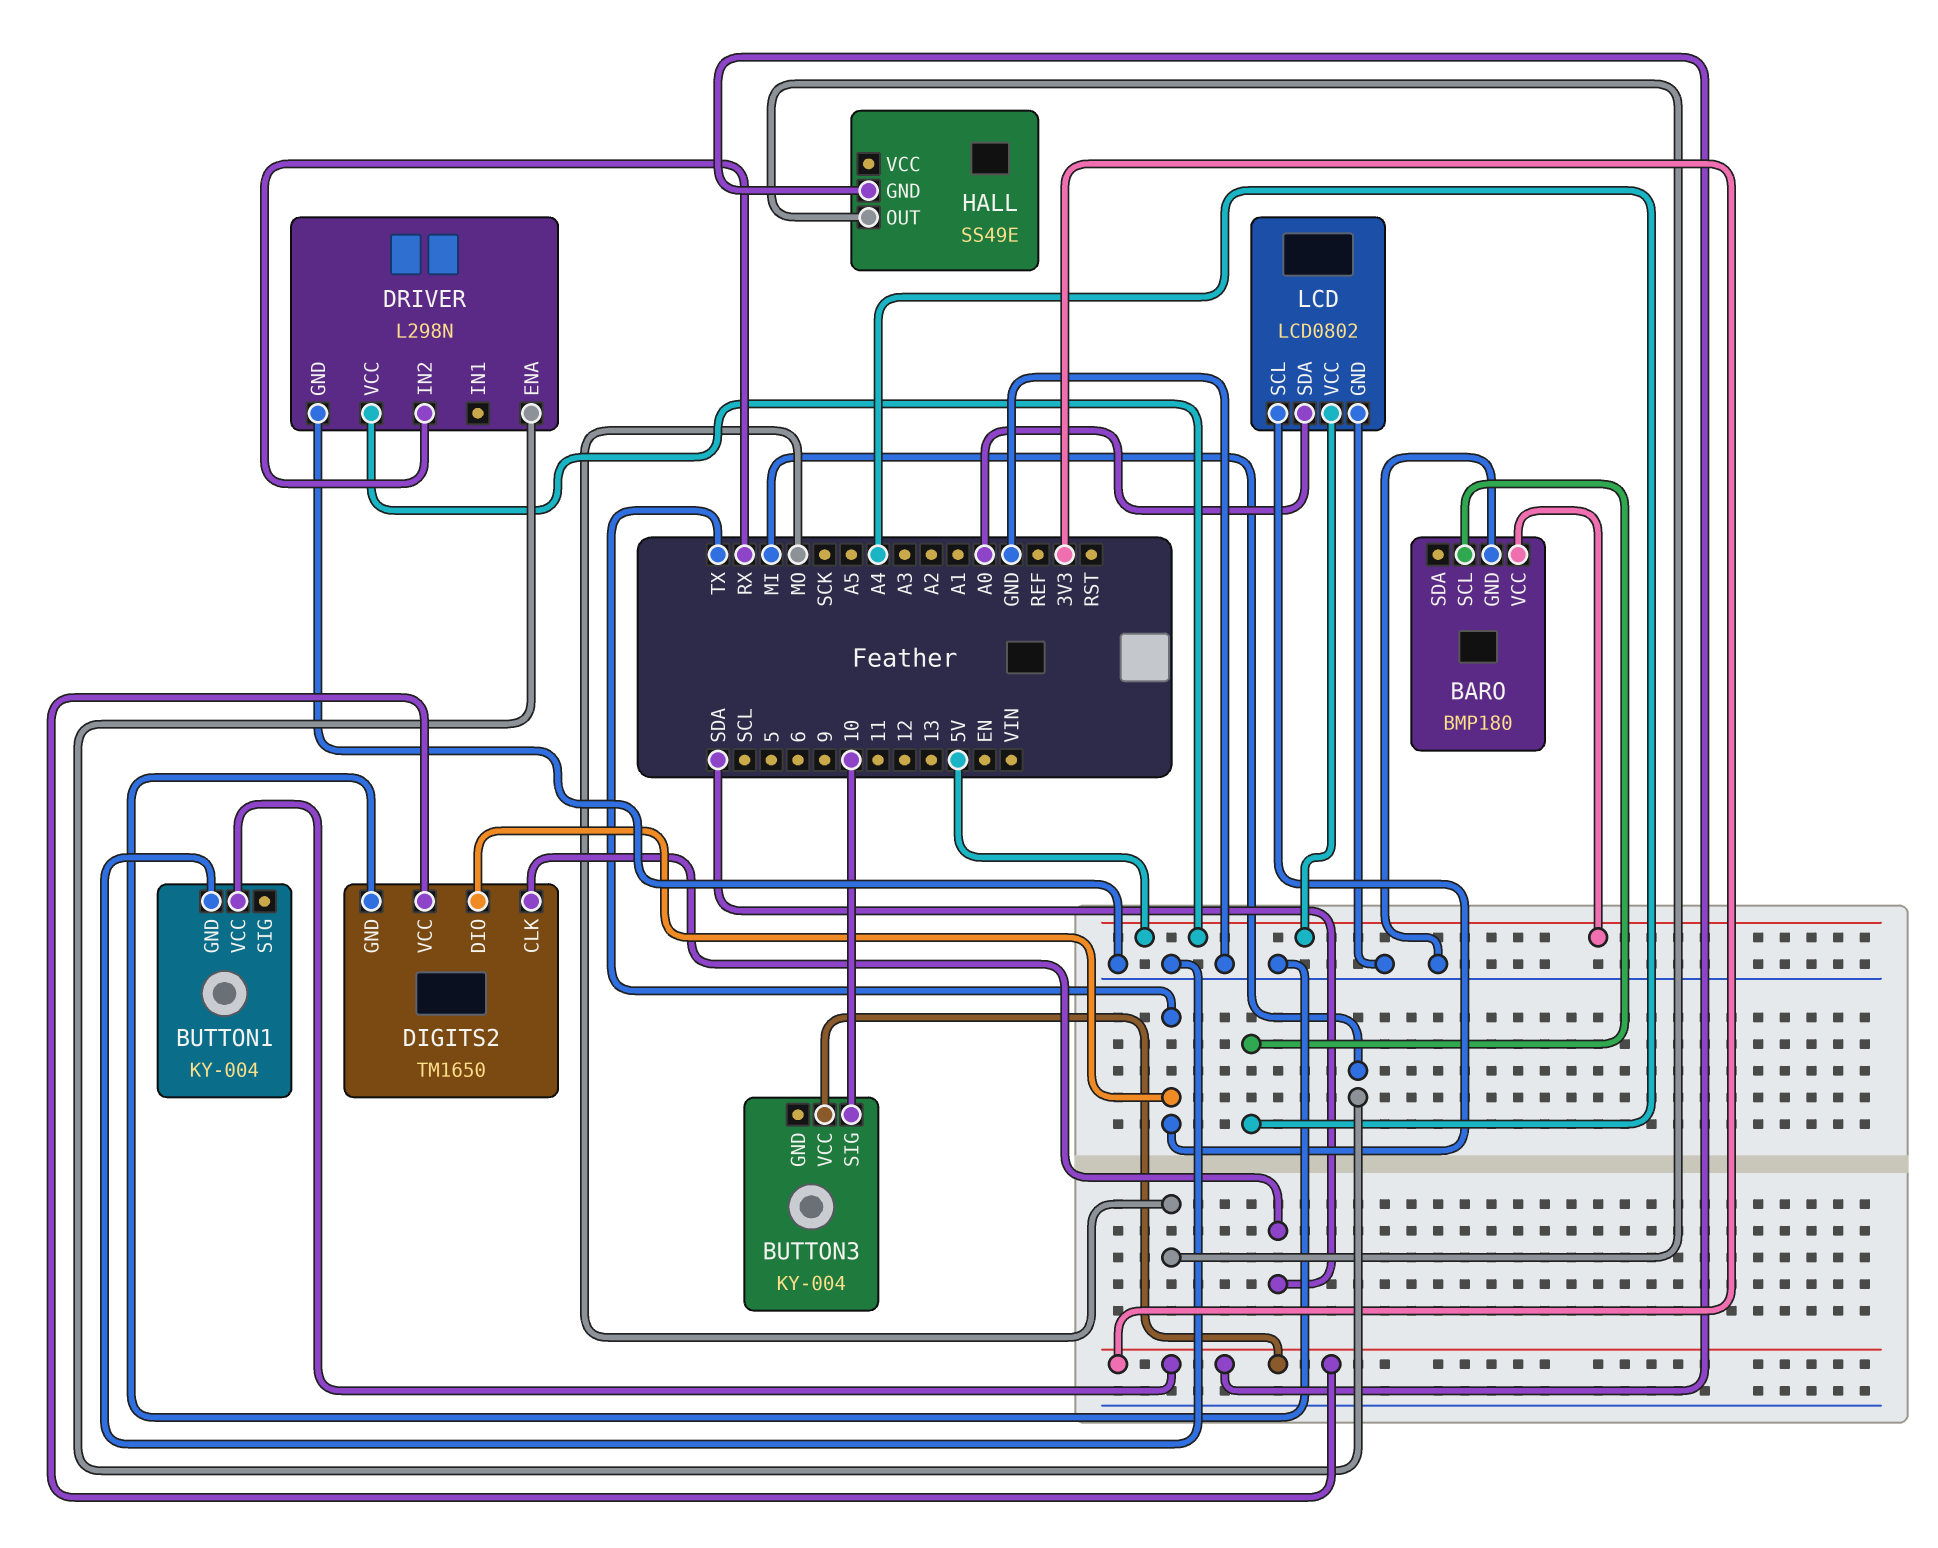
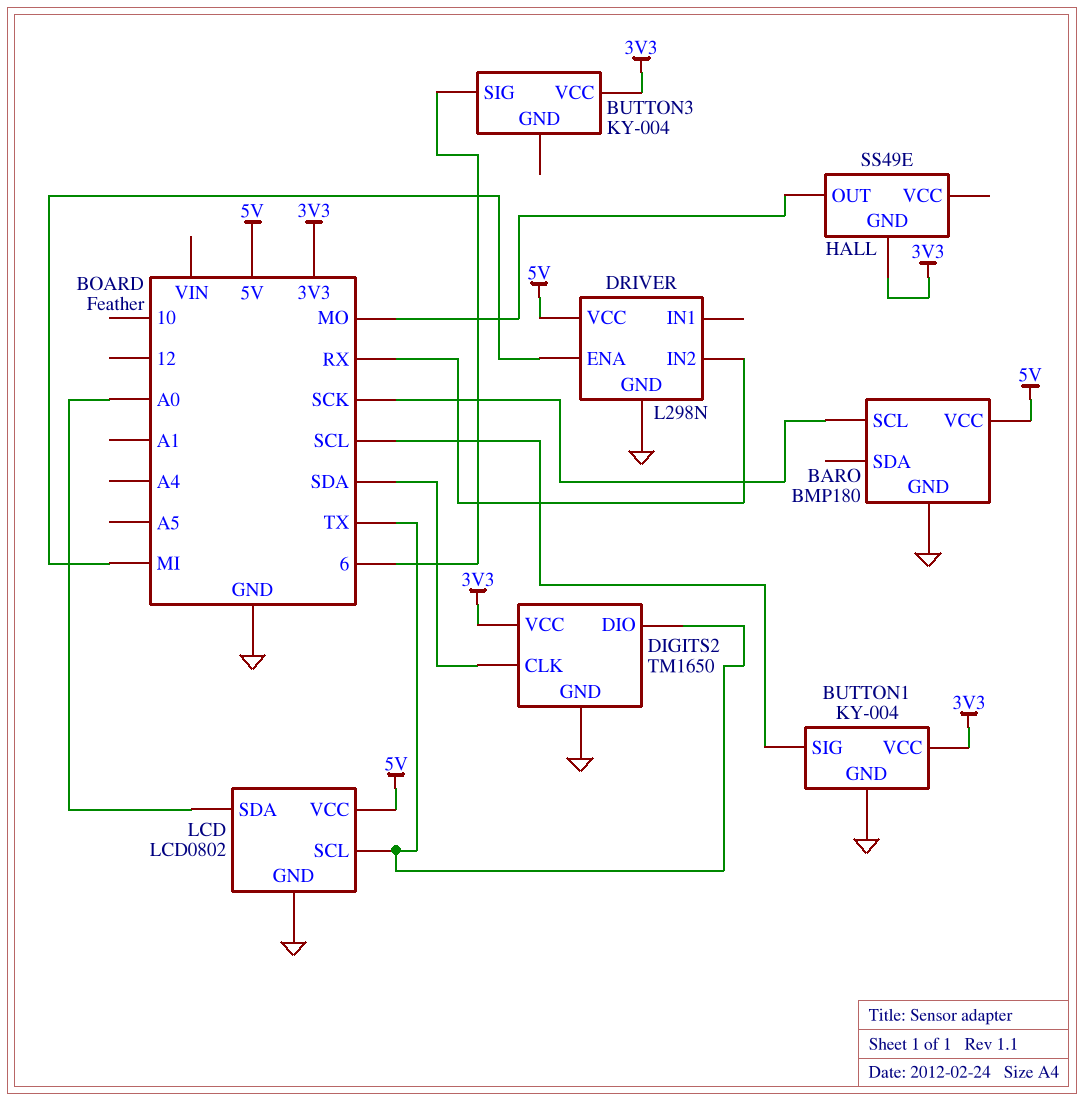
BARO pin SCL: A4 -> SCK
BUTTON1 pin SIG: none -> SCL
BUTTON3 pin SIG: 10 -> 6

